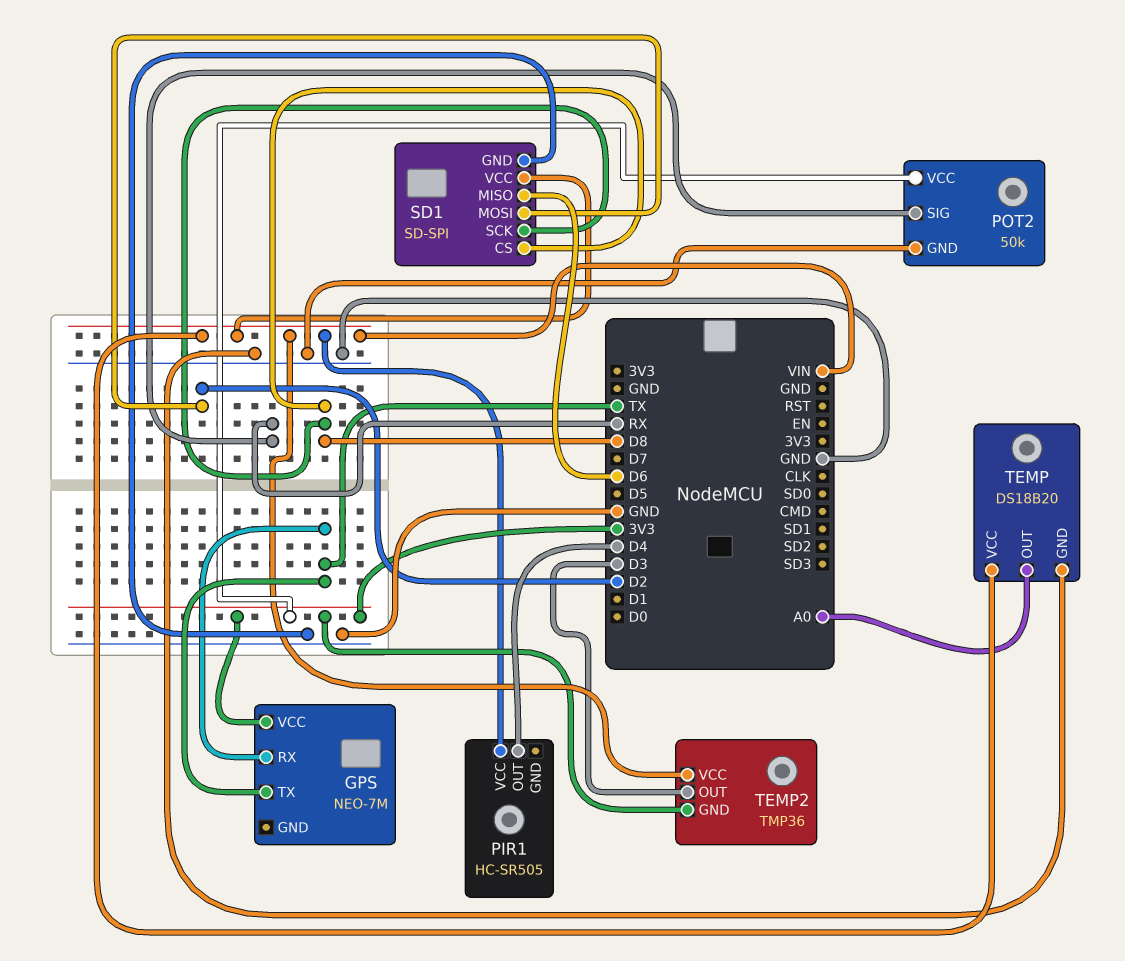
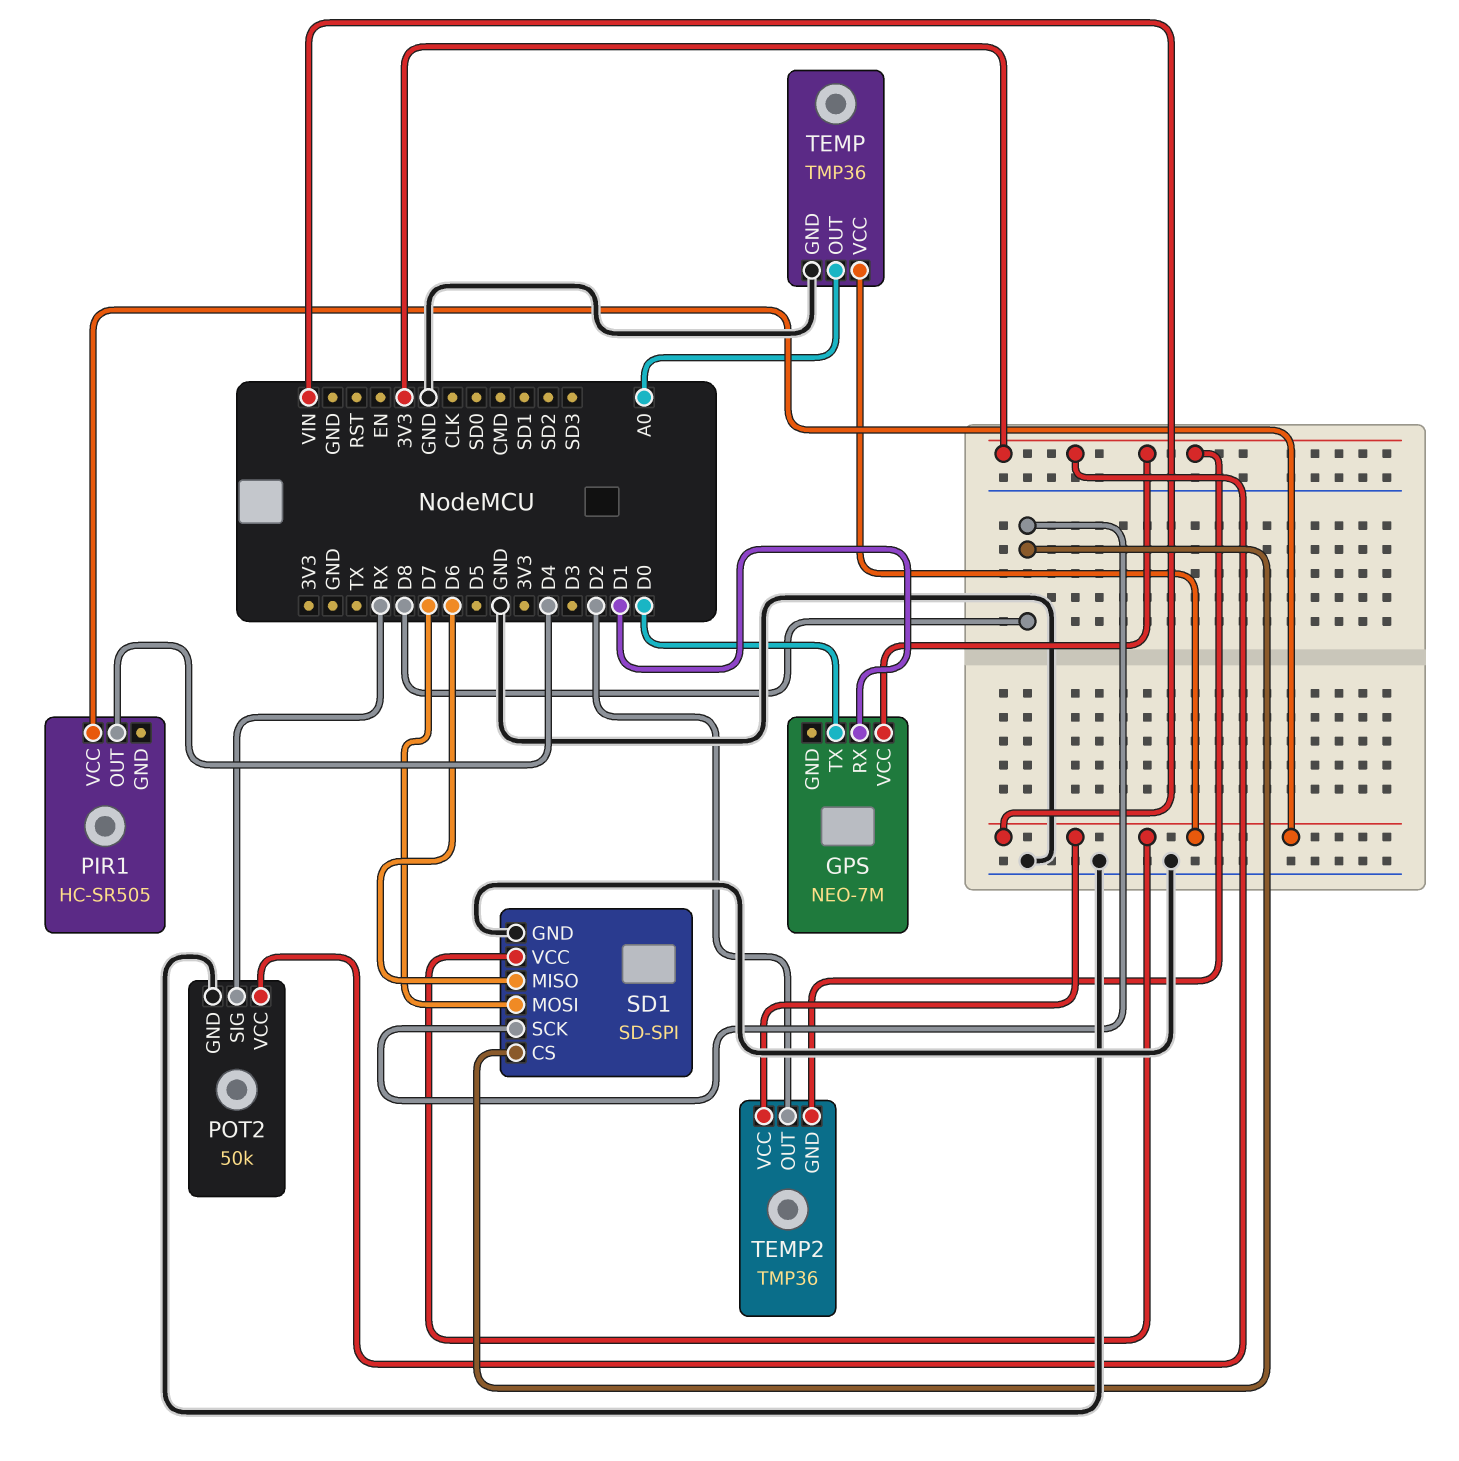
GPS pin RX: TX -> D1
GPS pin TX: TX -> D0
SD1 pin MOSI: D2 -> D7
TEMP: DS18B20 -> TMP36
TEMP2 pin OUT: D3 -> D2

